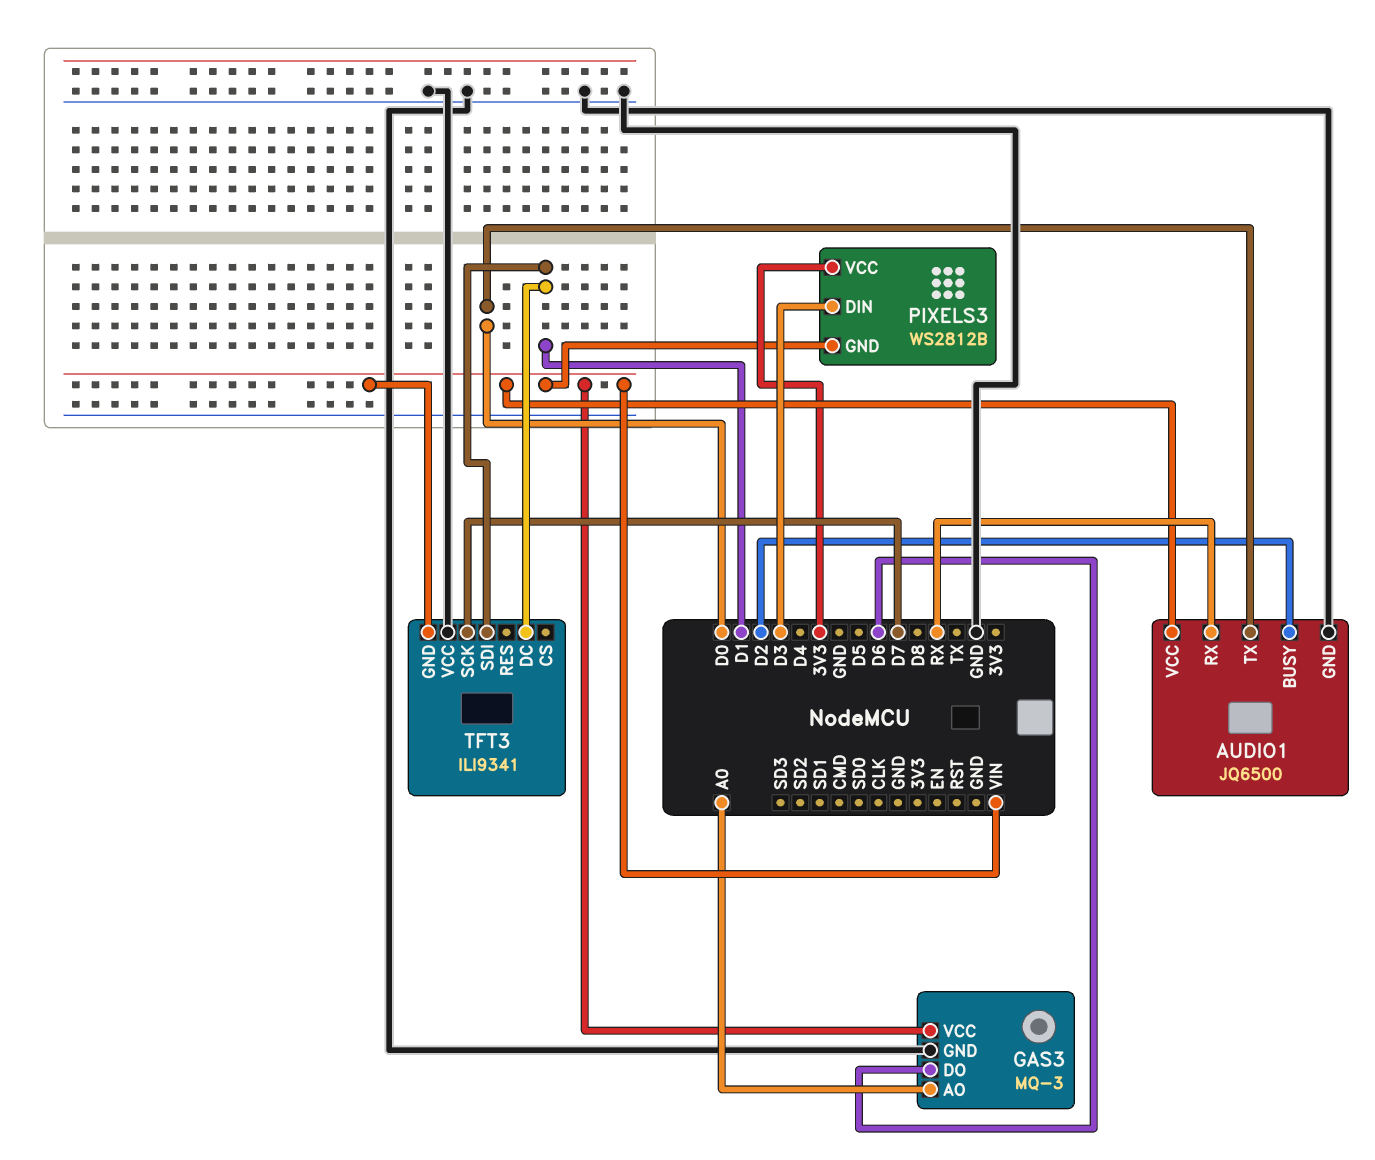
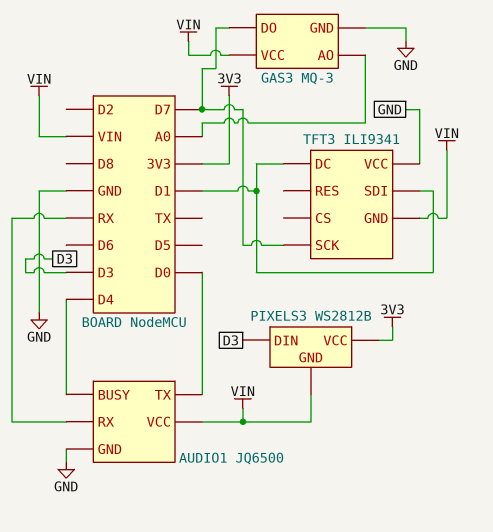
AUDIO1 pin BUSY: D2 -> D4
GAS3 pin DO: D6 -> D7

